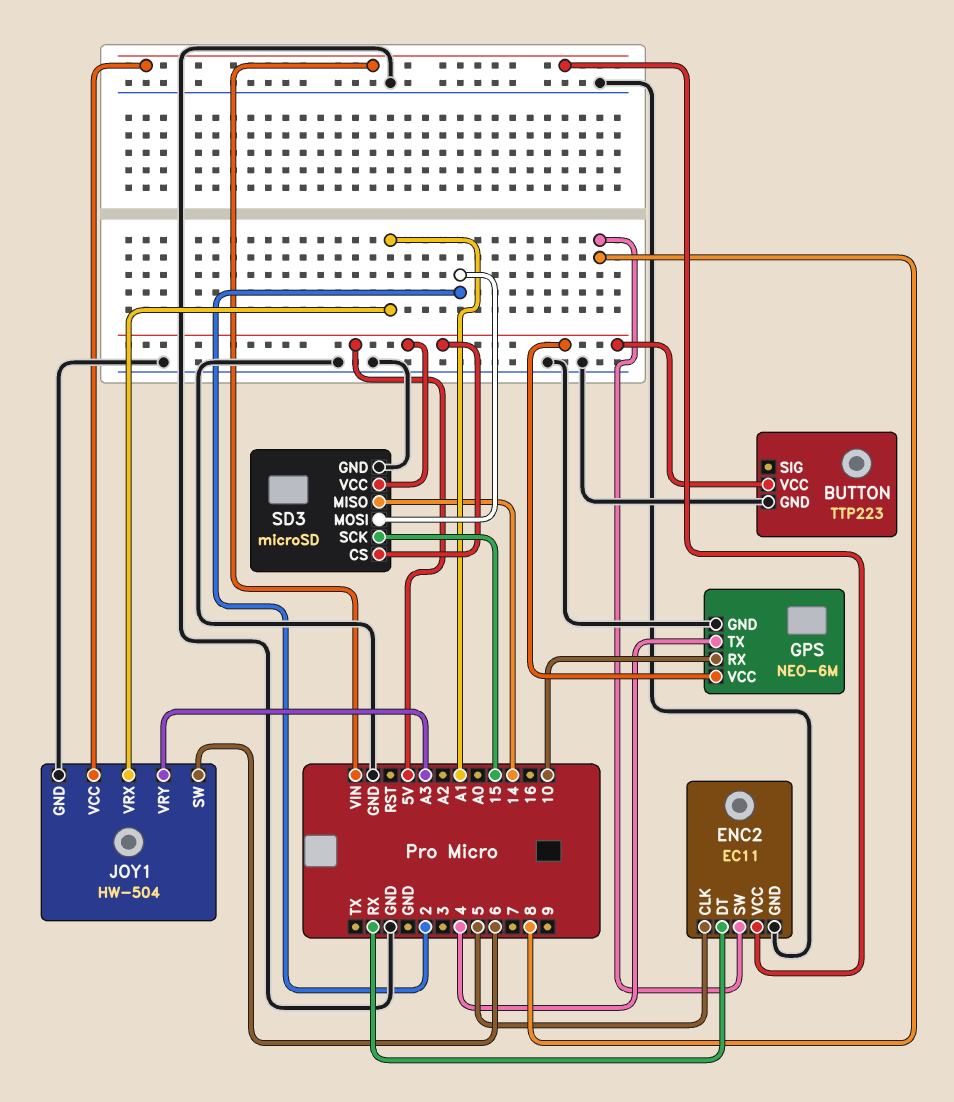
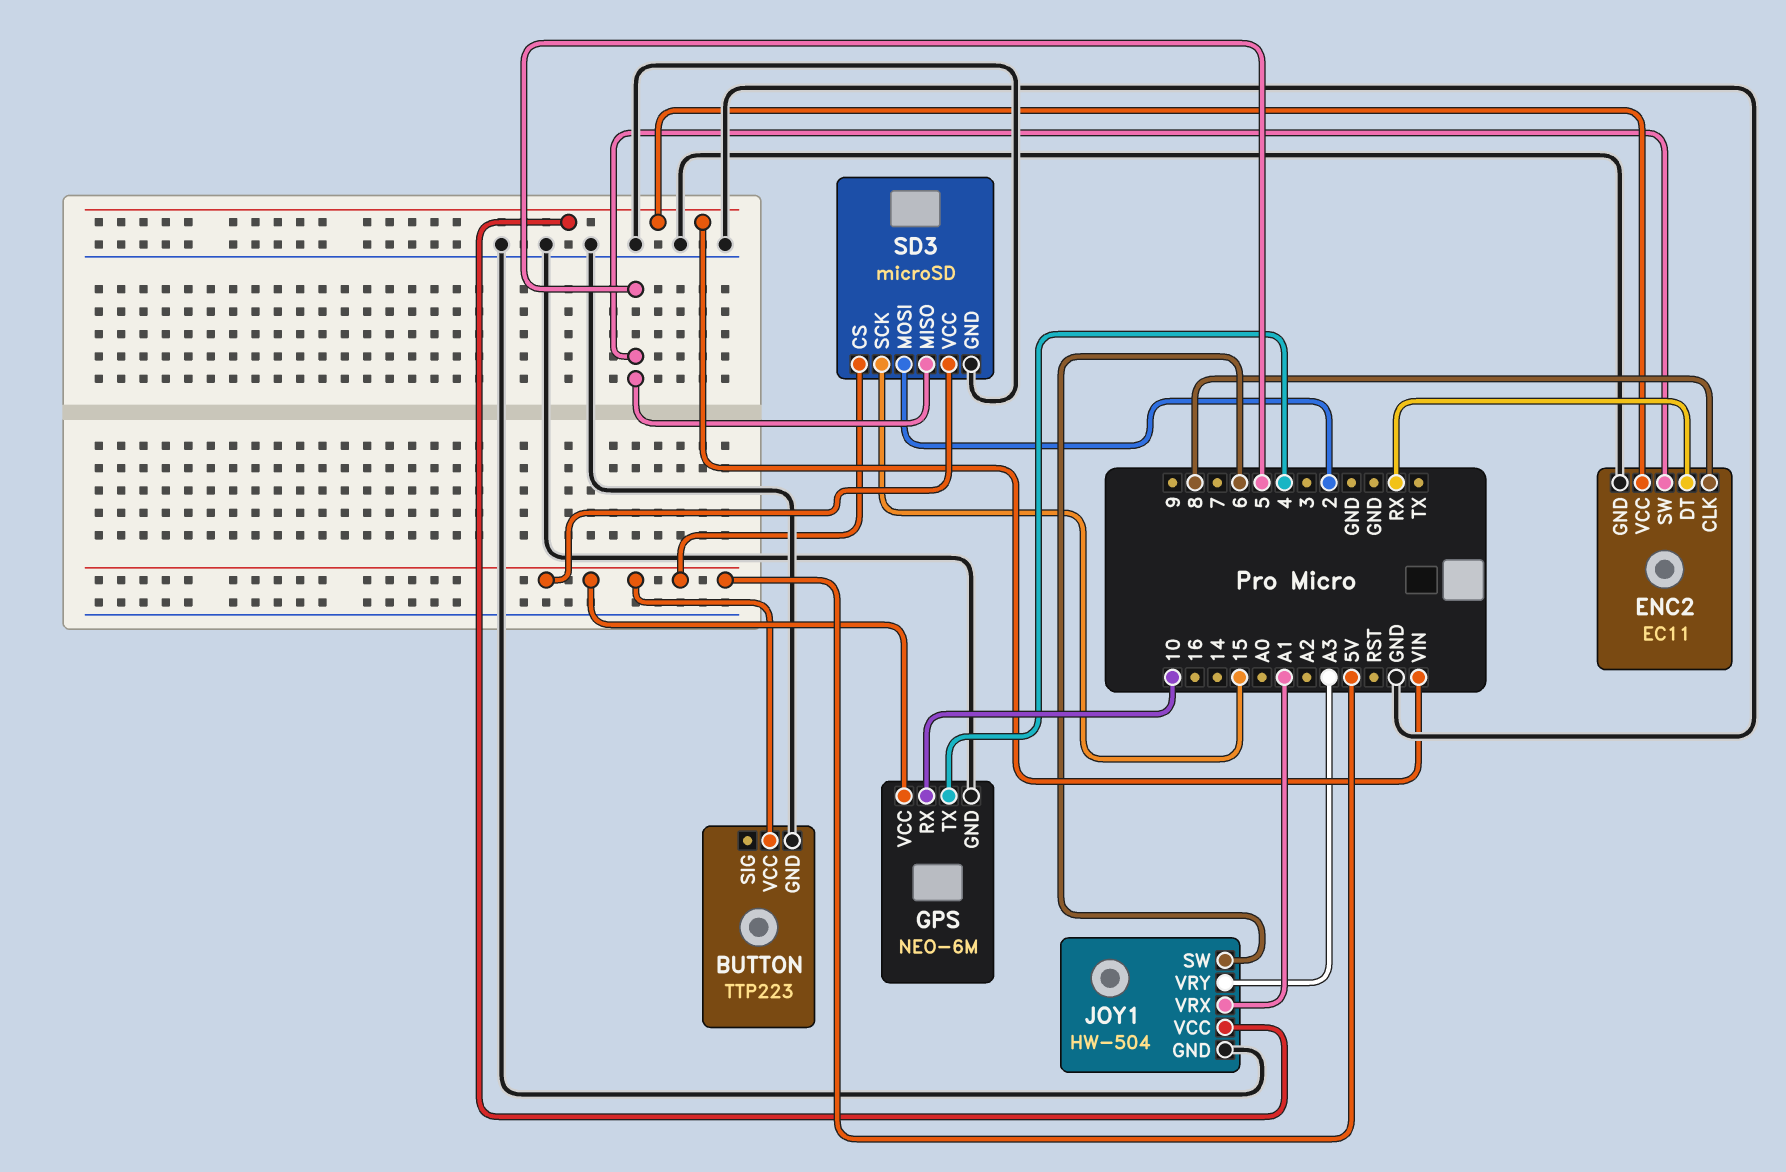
ENC2 pin CLK: 5 -> 8
ENC2 pin SW: 8 -> 5
SD3 pin MISO: 14 -> 5

